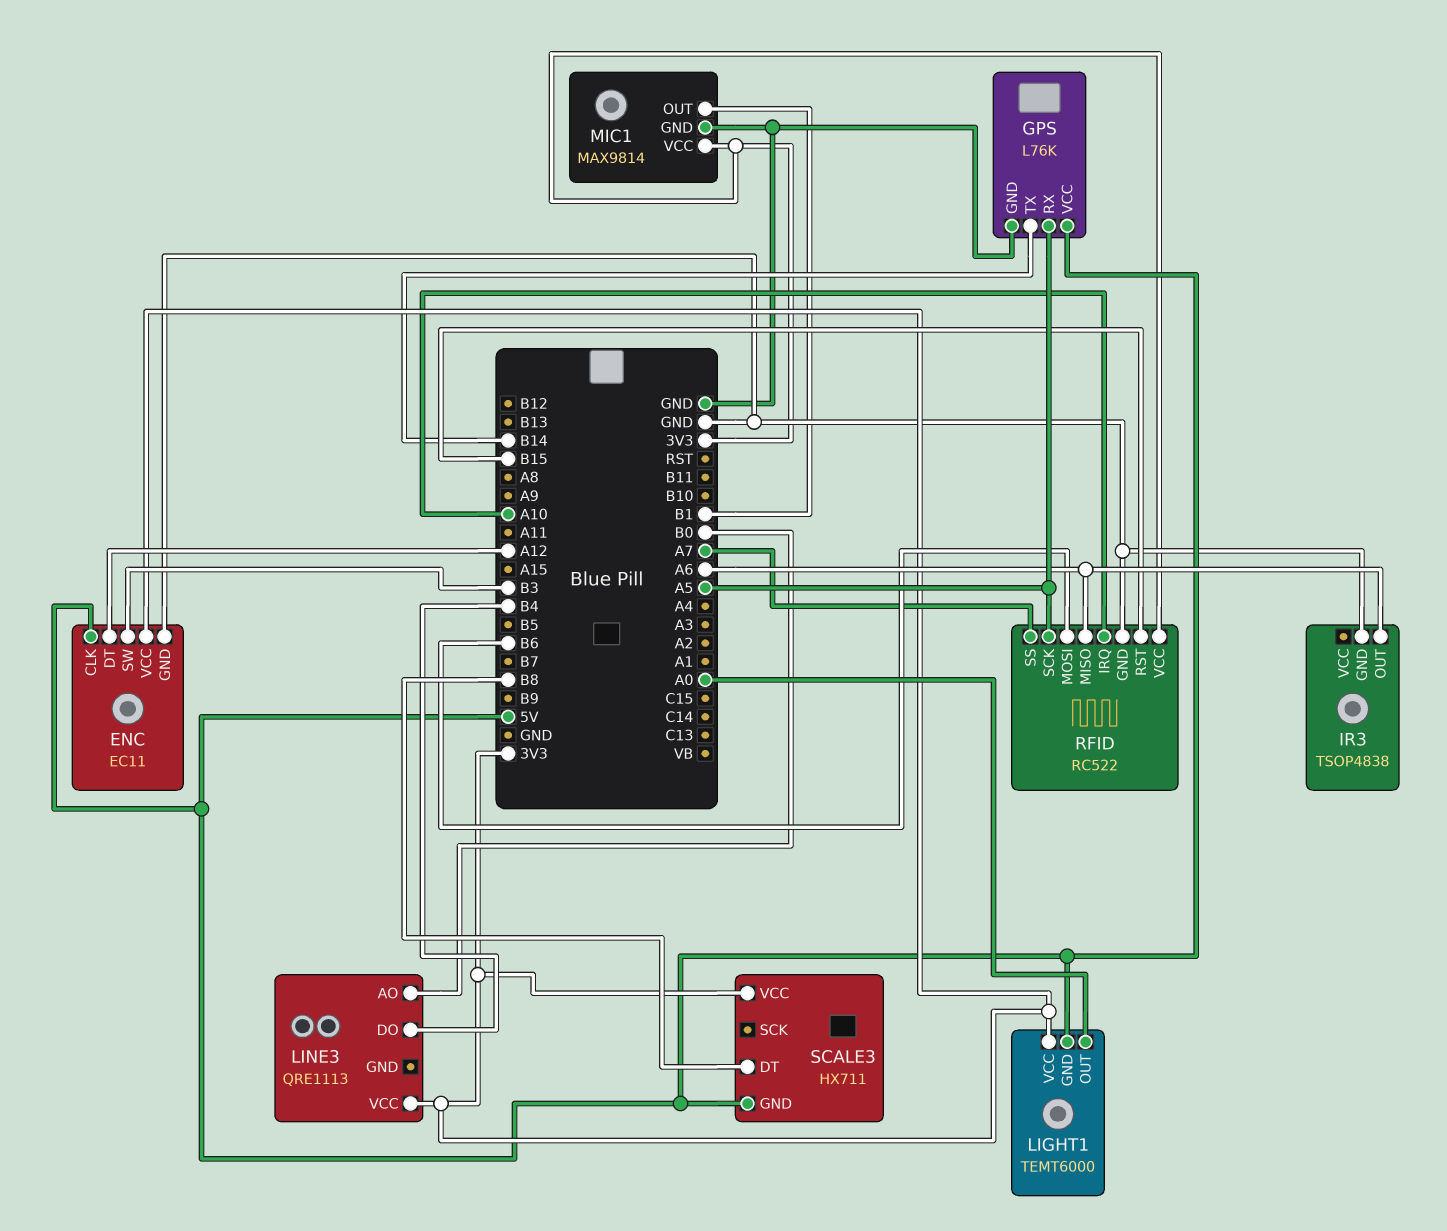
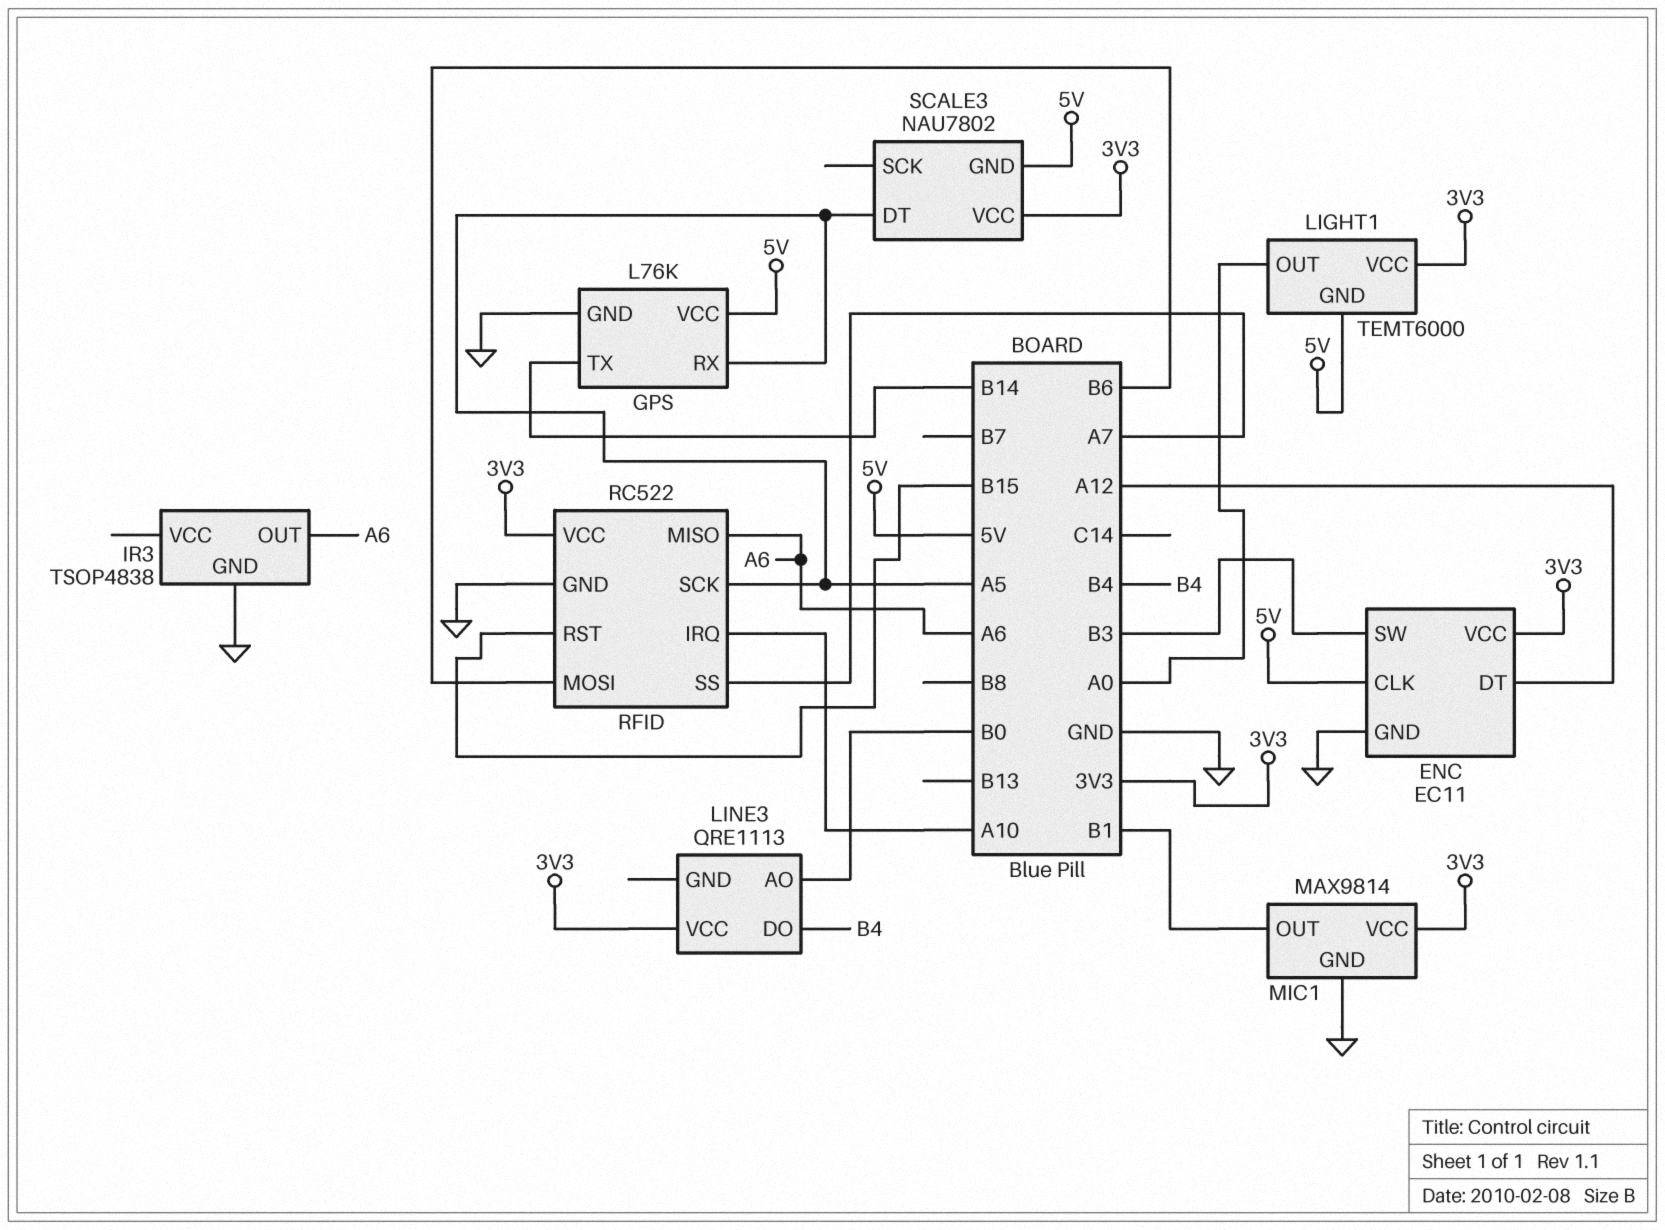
SCALE3: HX711 -> NAU7802
SCALE3 pin DT: B8 -> A5

